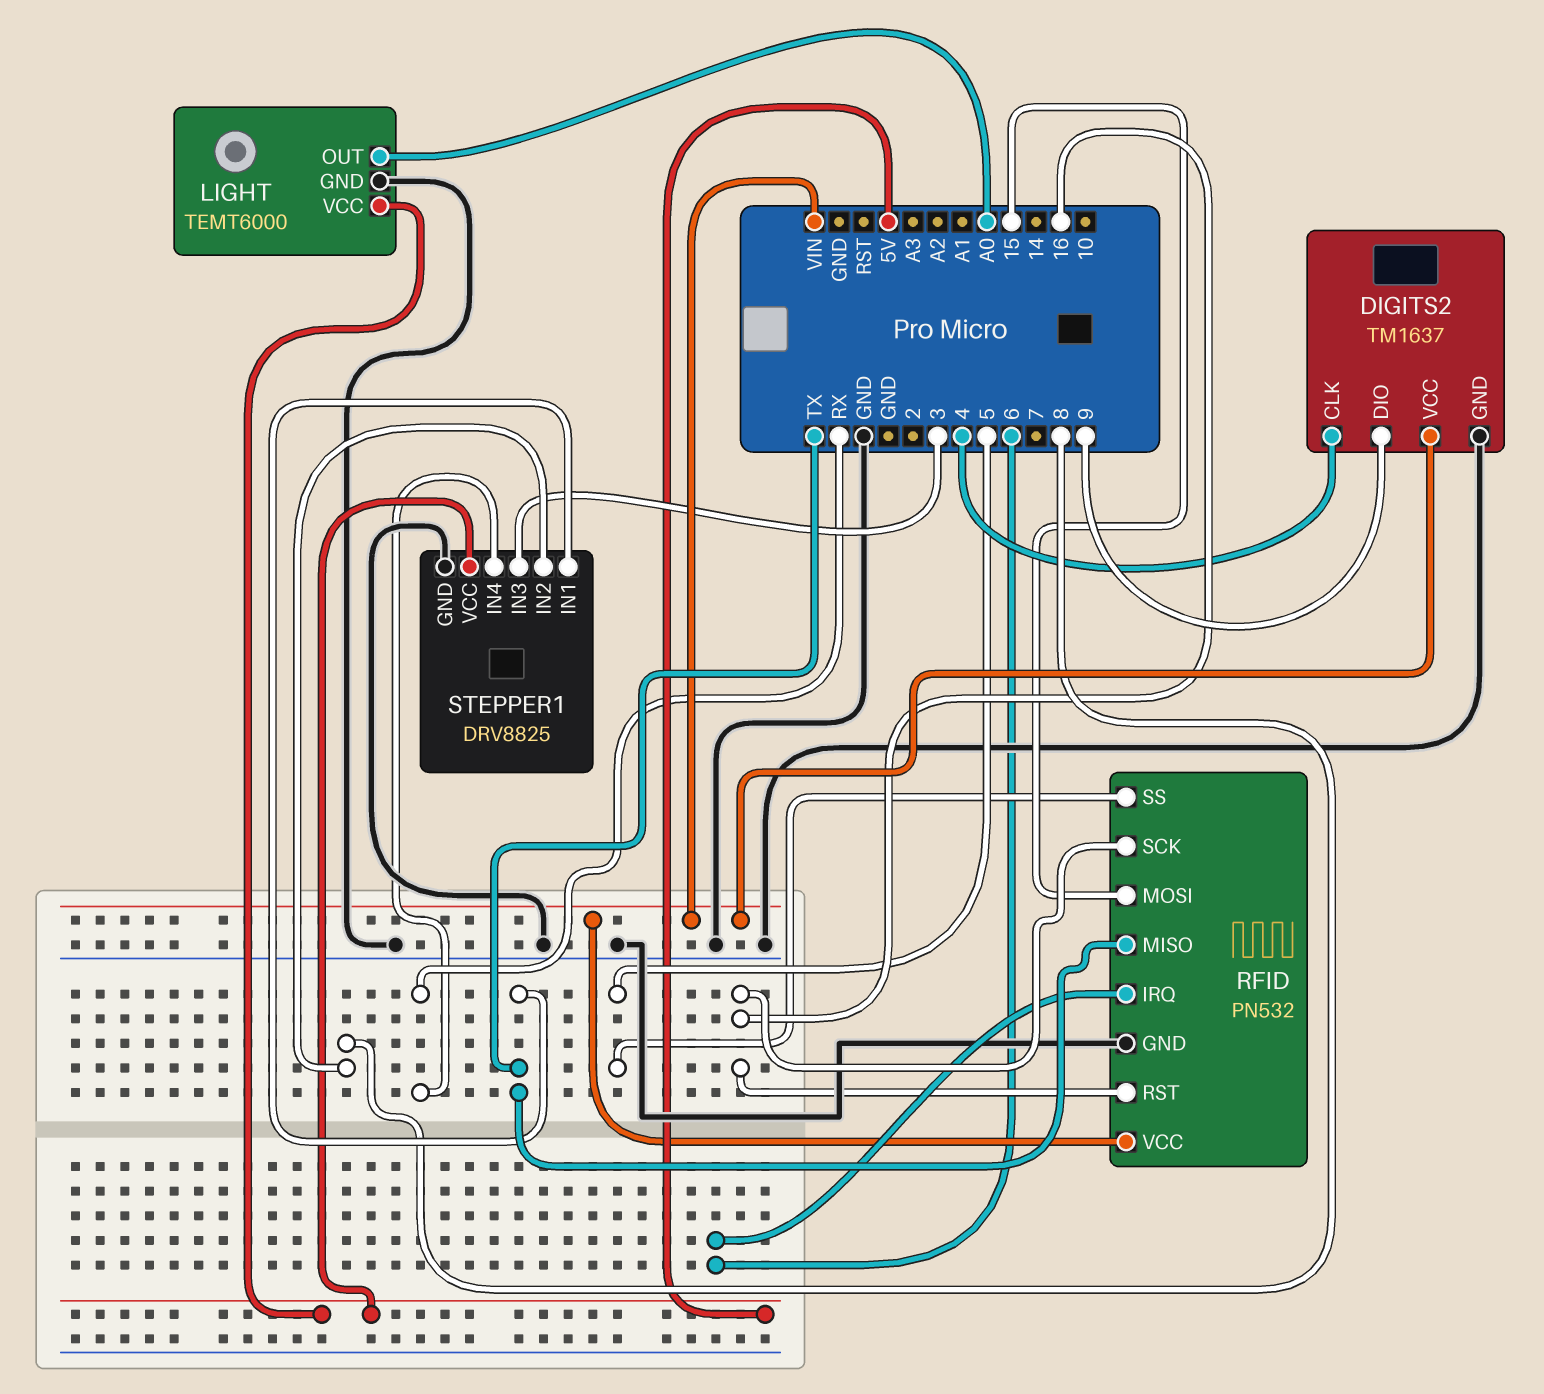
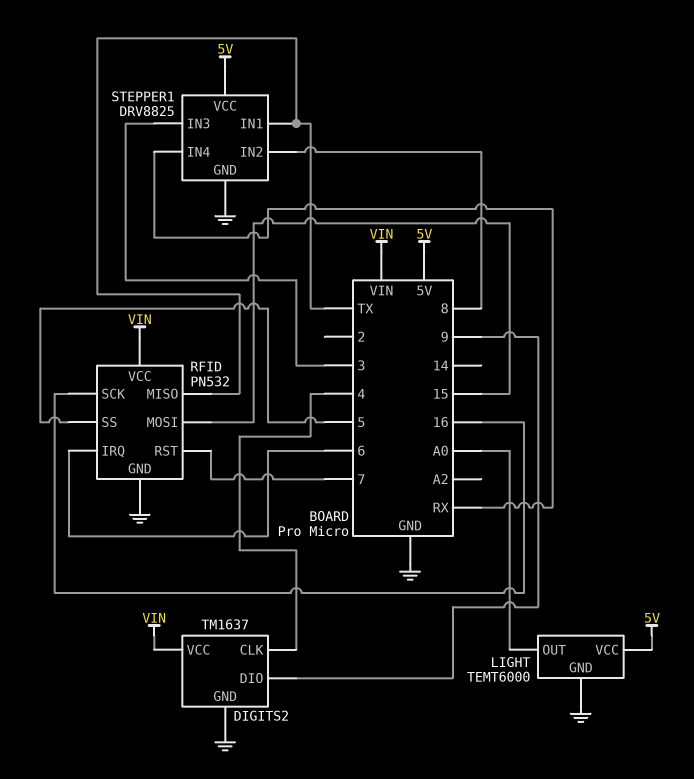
RFID pin RST: 16 -> 7

